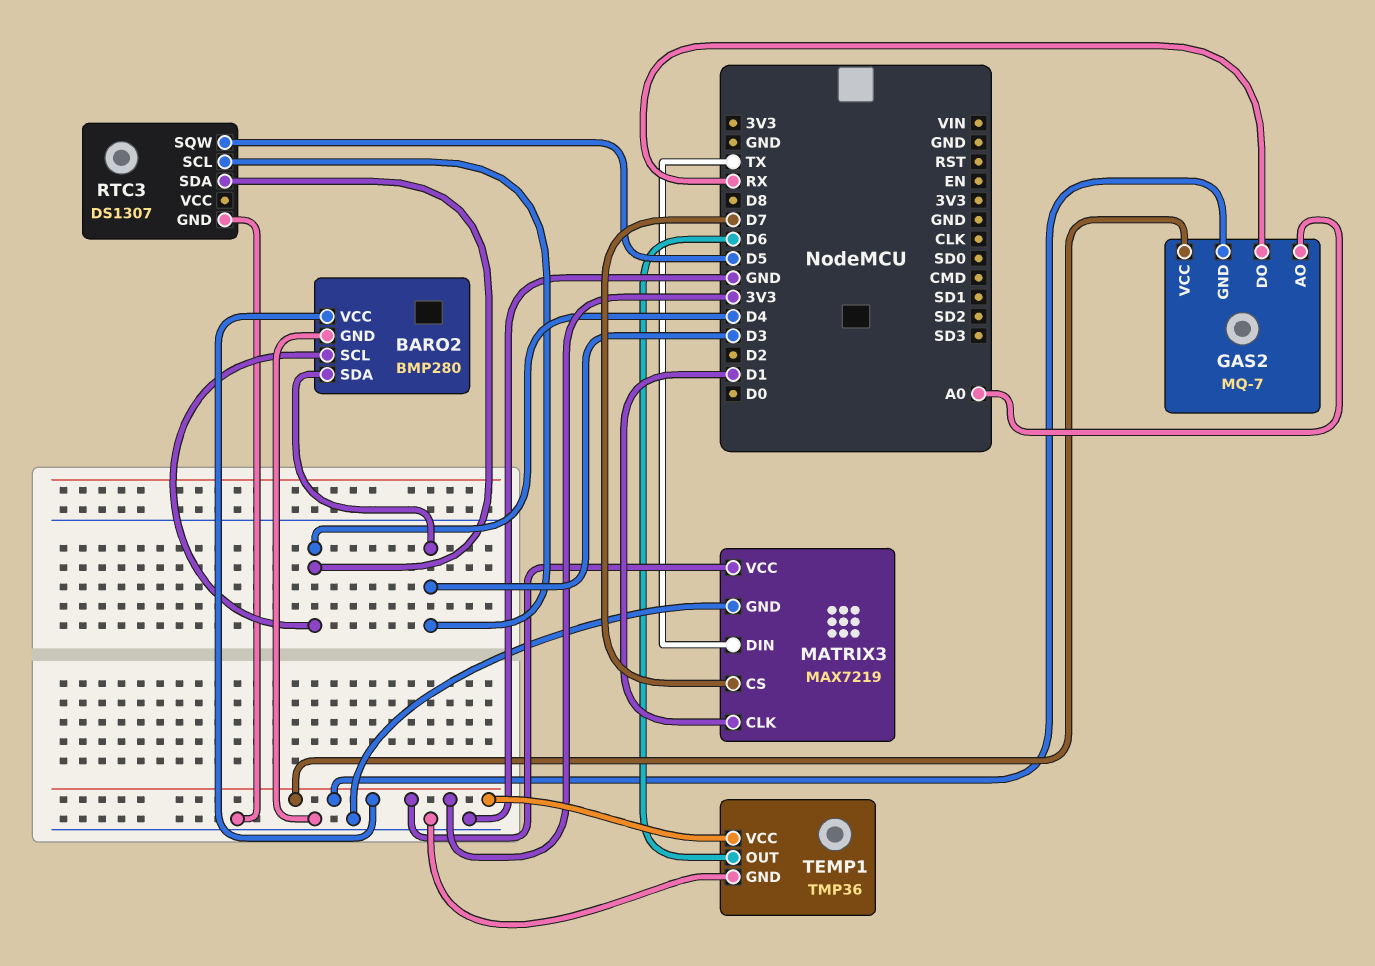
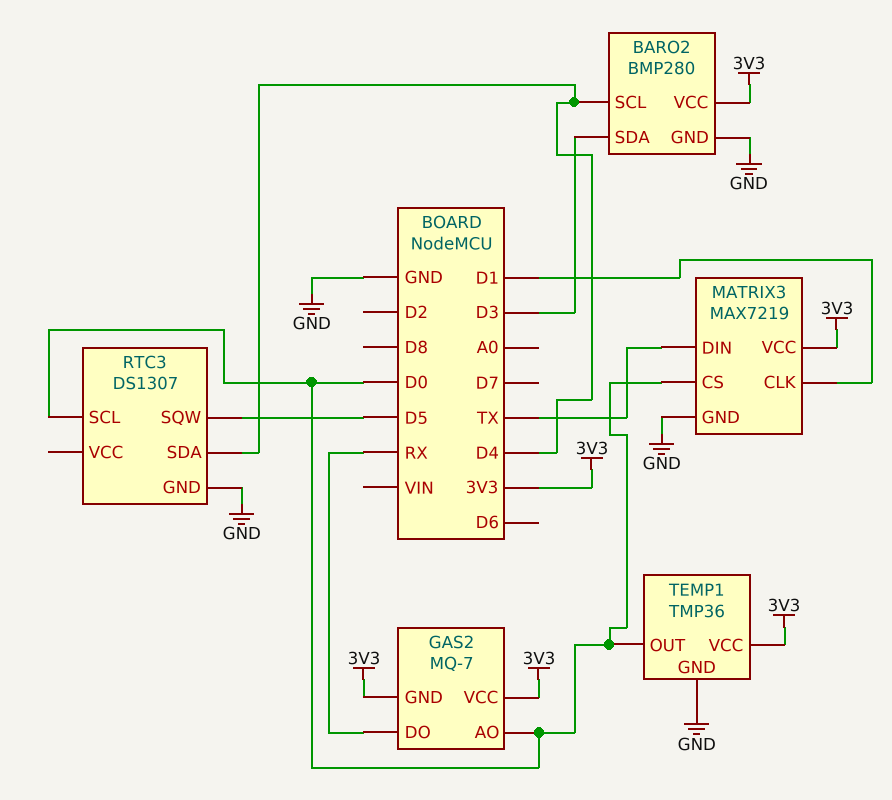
GAS2 pin AO: A0 -> D0
MATRIX3 pin CS: D7 -> D0
RTC3 pin SCL: D3 -> D0
TEMP1 pin OUT: D6 -> D0

